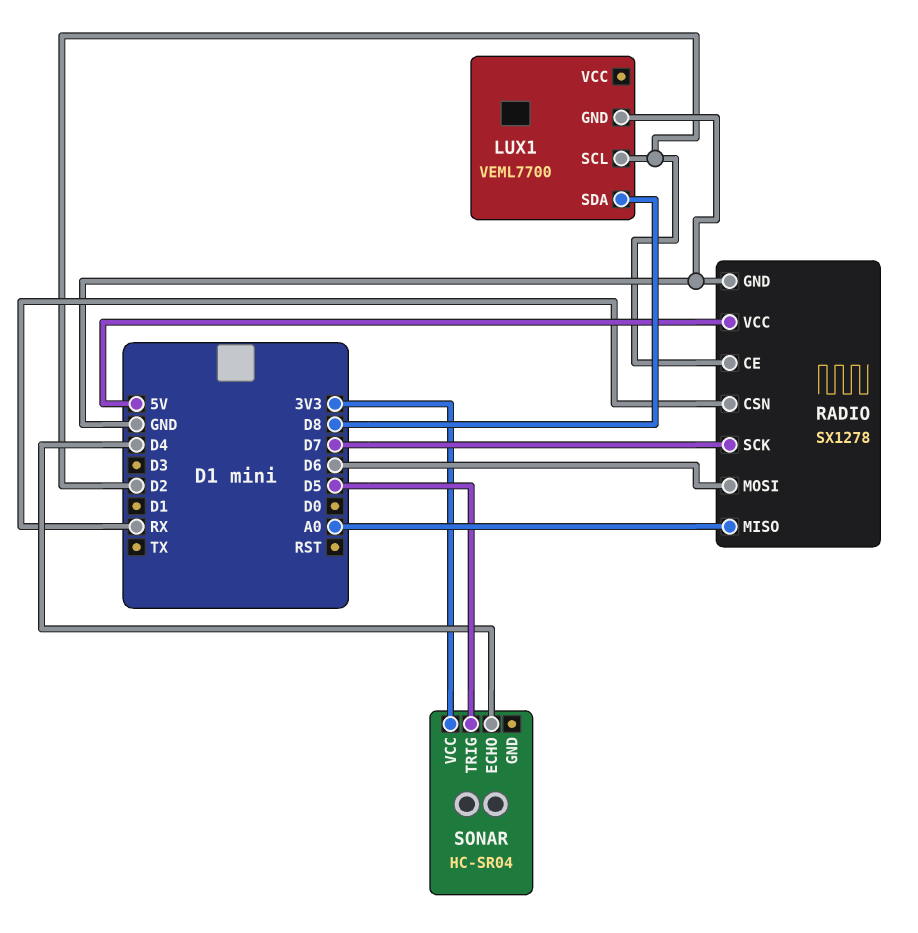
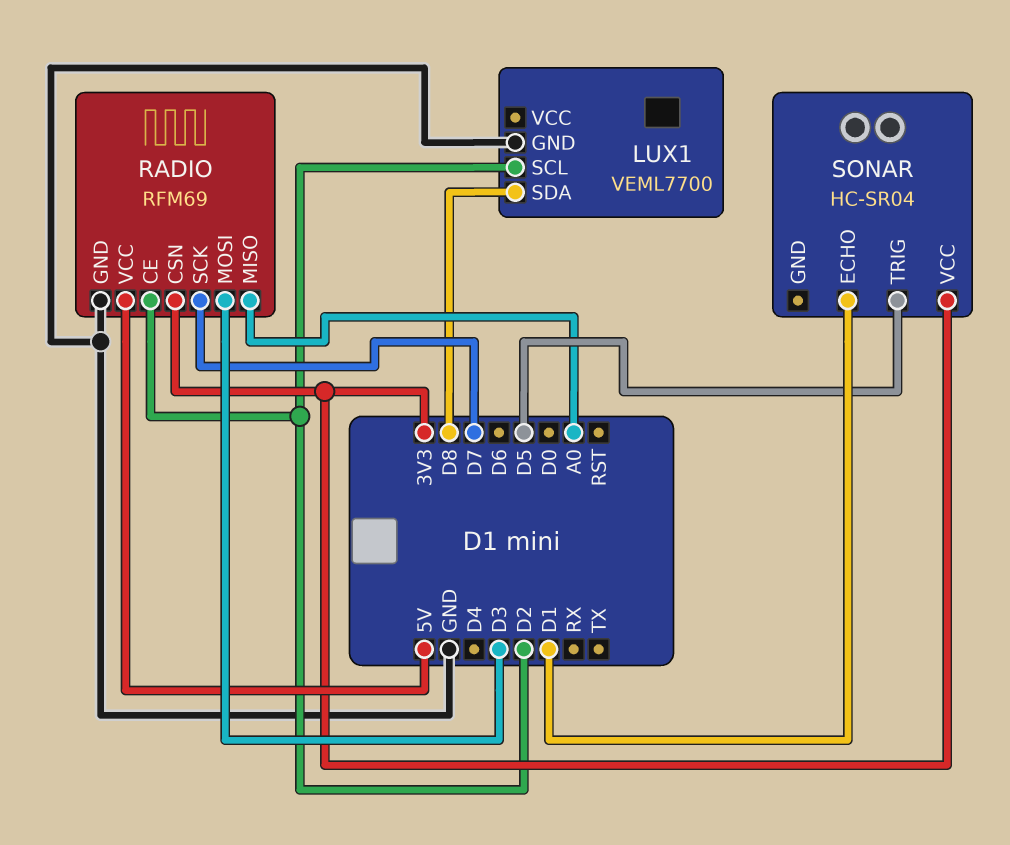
RADIO: SX1278 -> RFM69
RADIO pin CSN: RX -> 3V3
RADIO pin MOSI: D6 -> D3
SONAR pin ECHO: D4 -> D1

